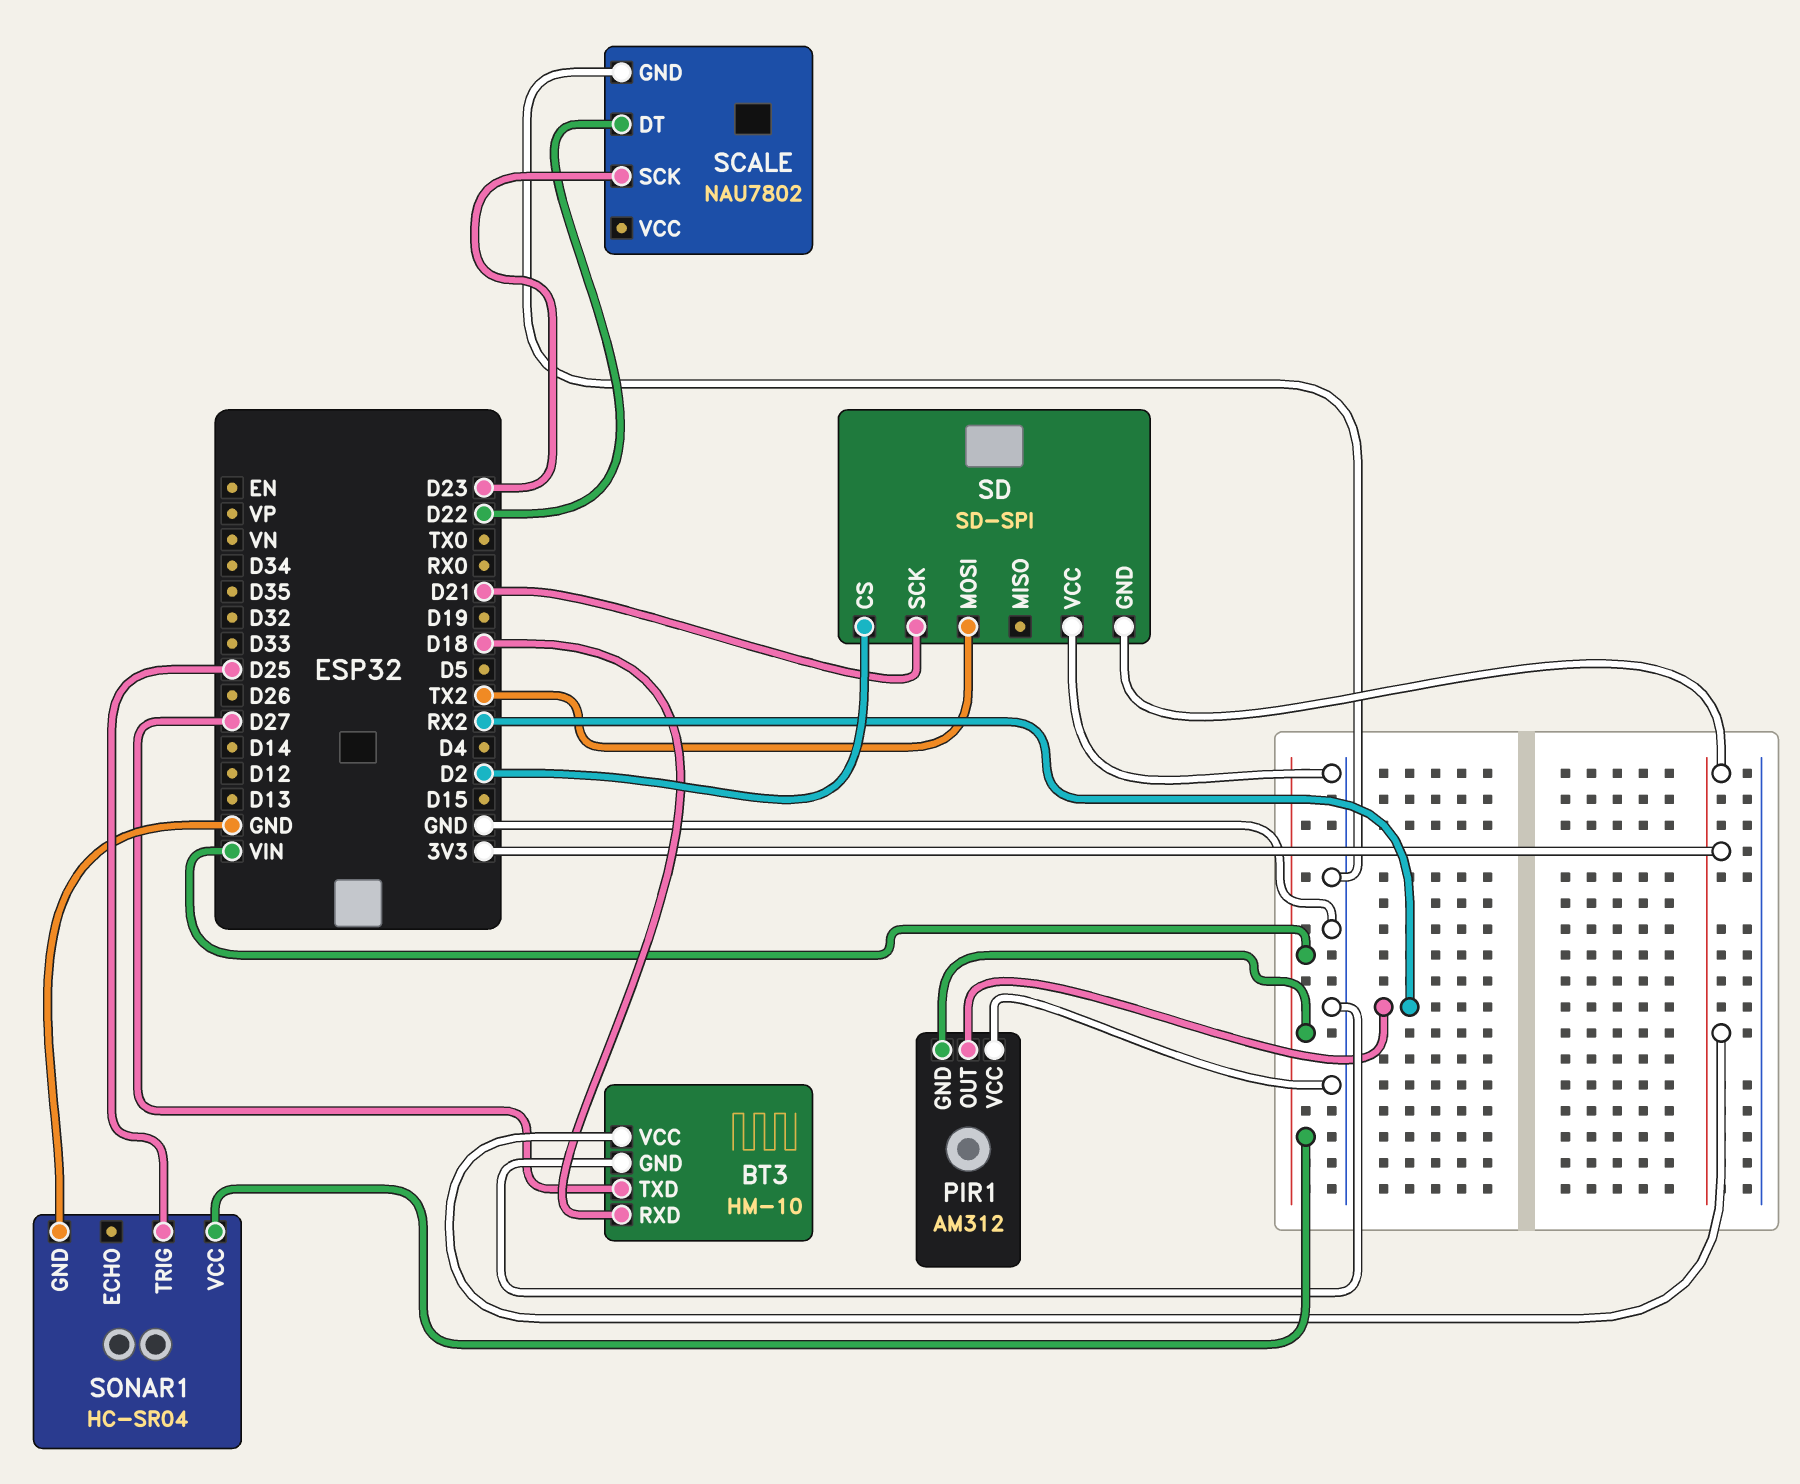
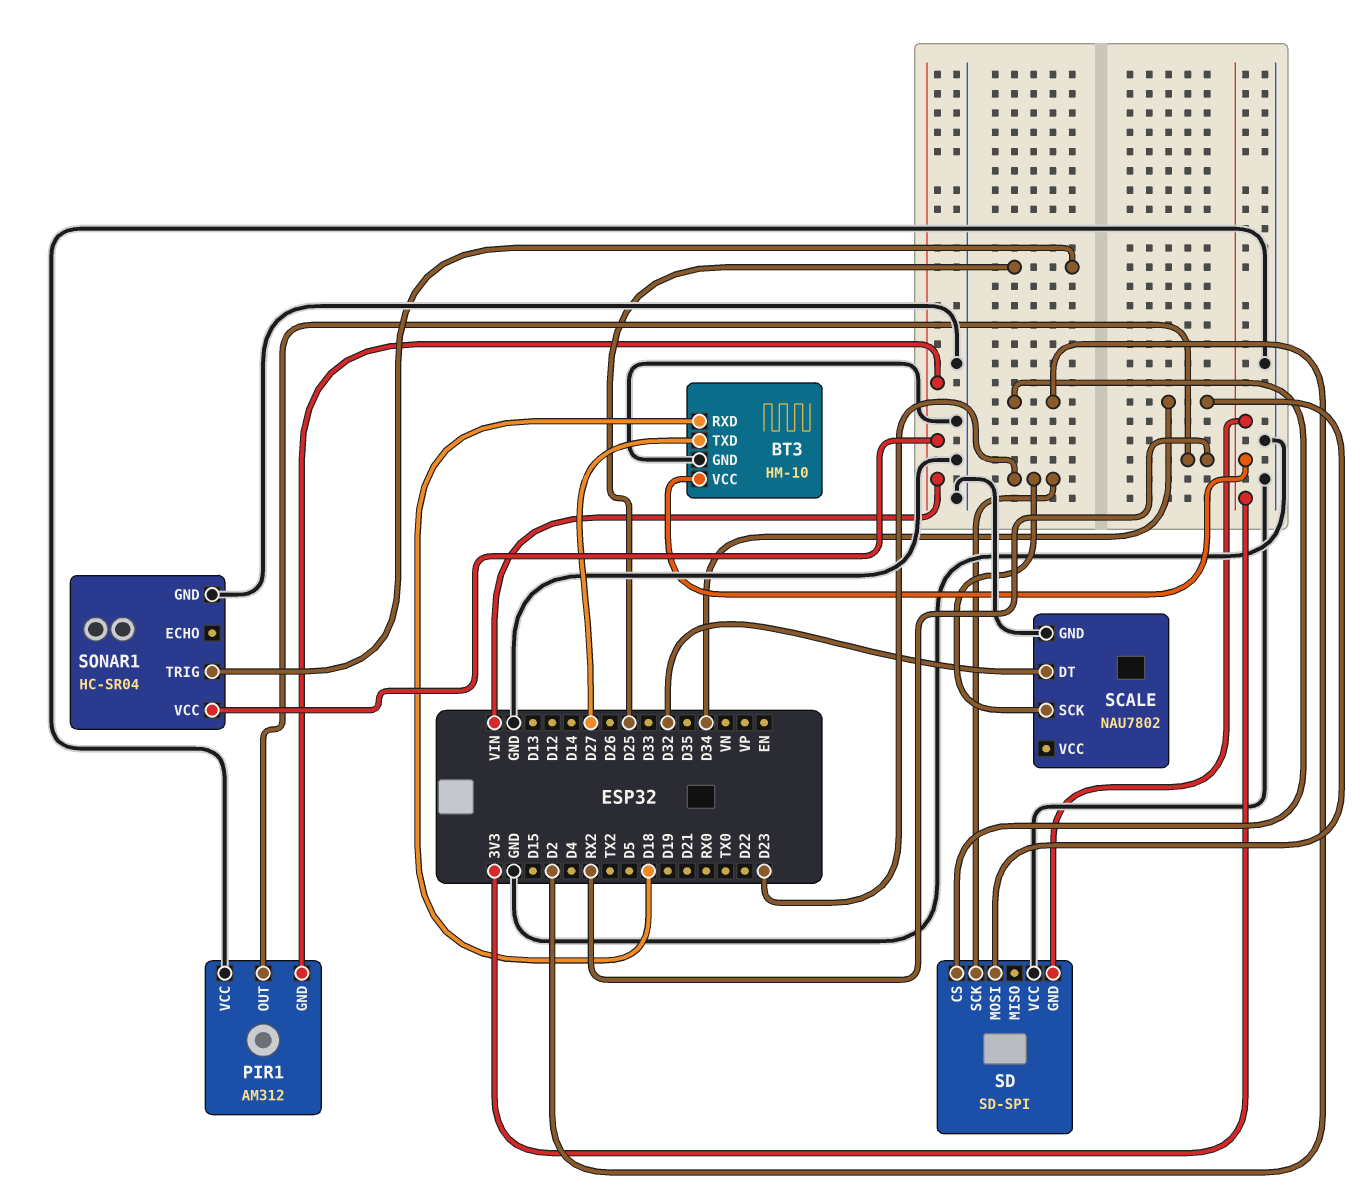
SCALE pin DT: D22 -> D32
SD pin MOSI: TX2 -> D34
SD pin SCK: D21 -> D23

